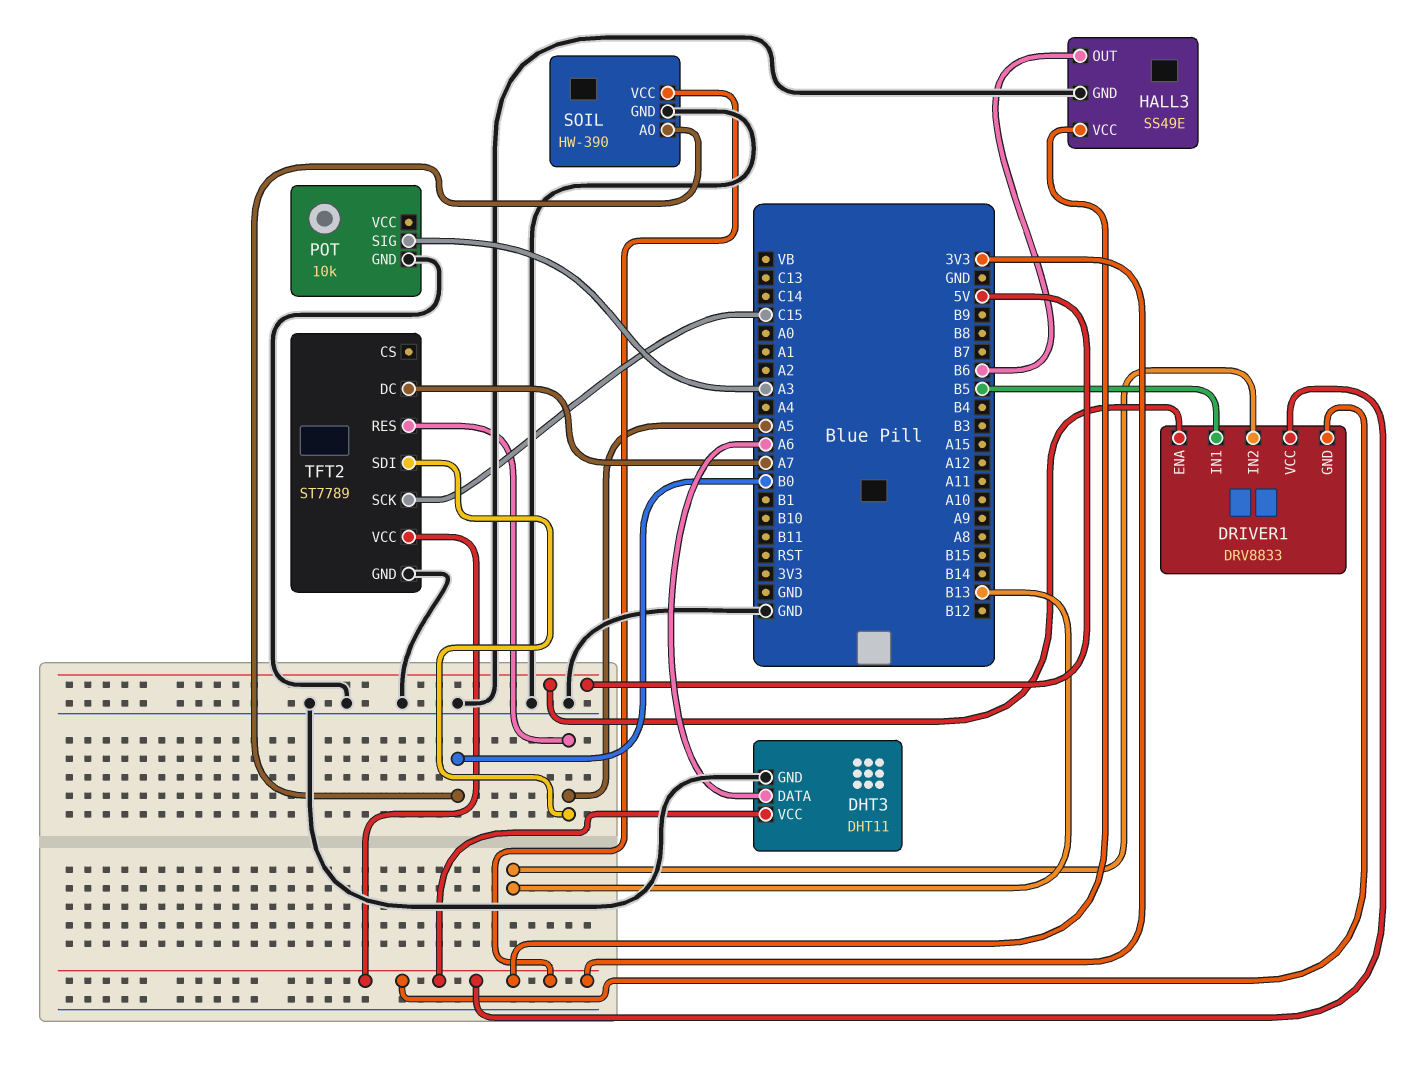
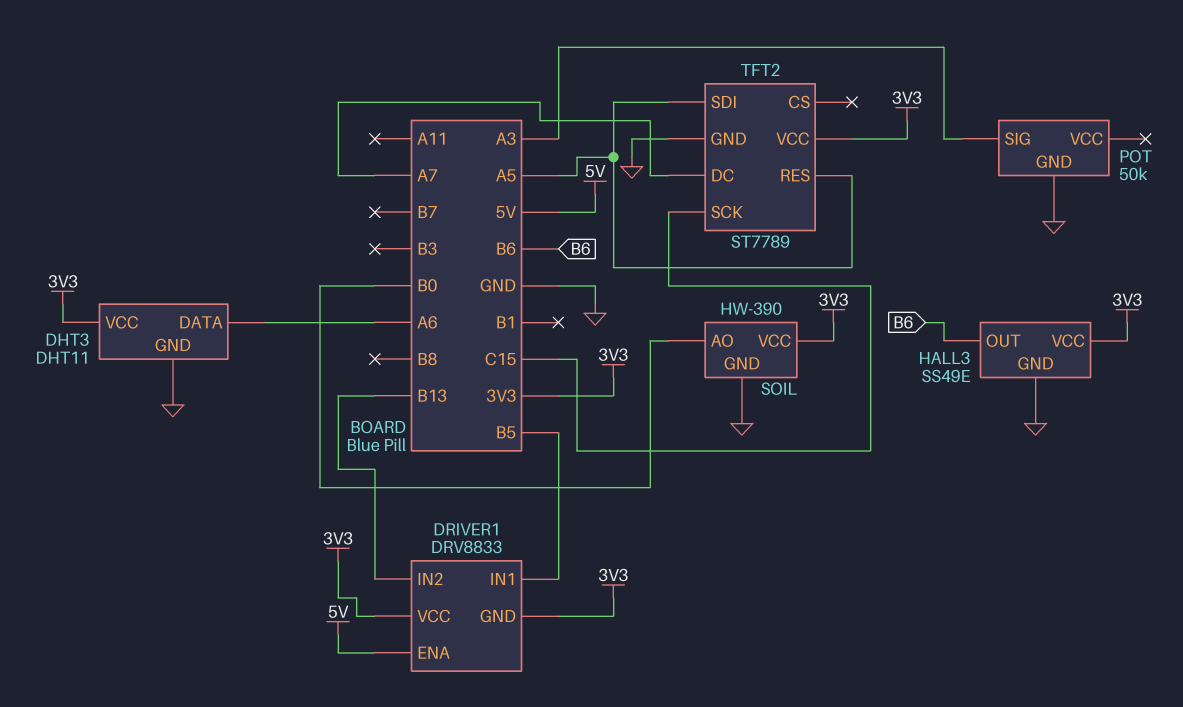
POT: 10k -> 50k

